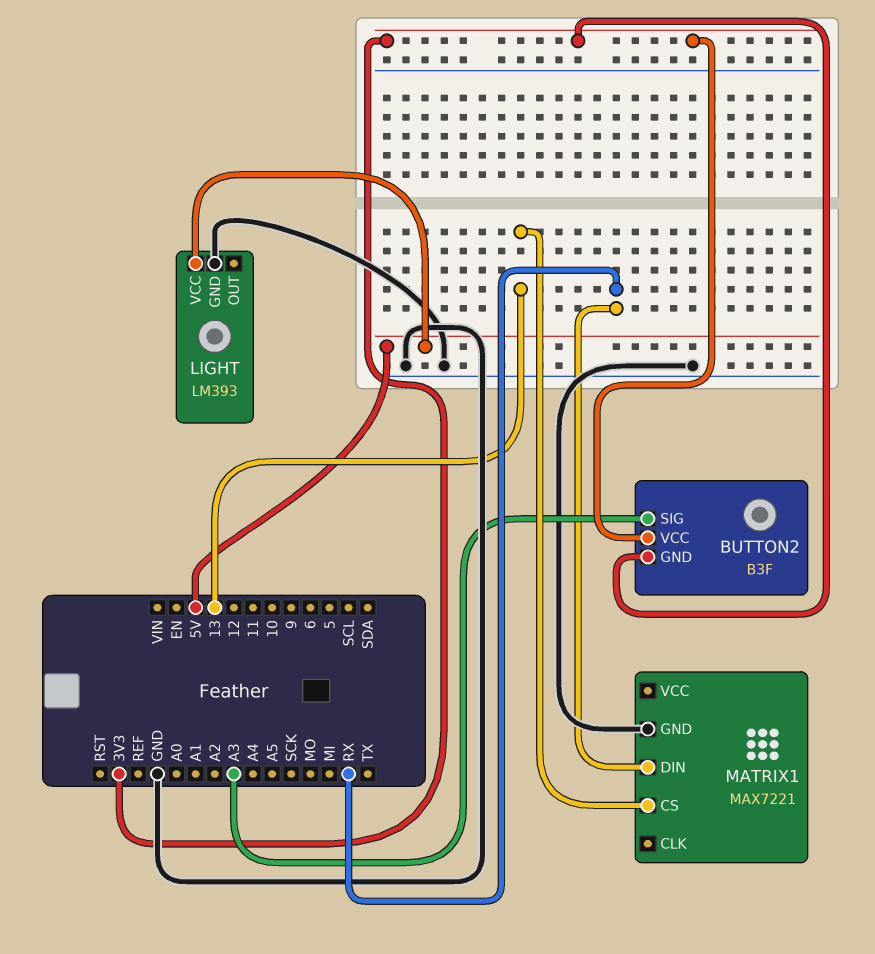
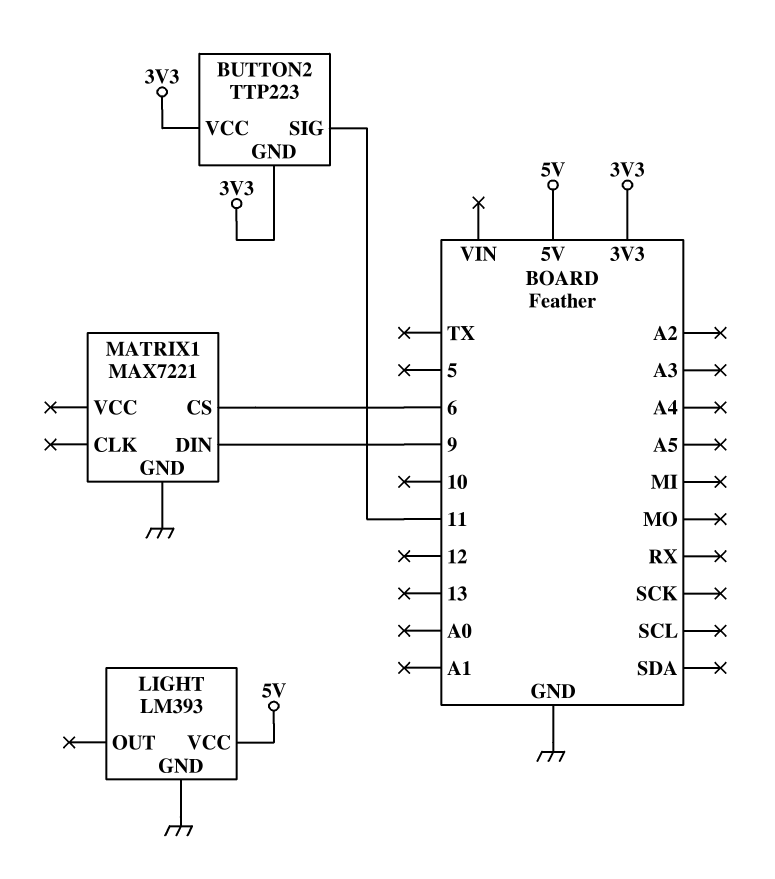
BUTTON2: B3F -> TTP223
BUTTON2 pin SIG: A3 -> 11
MATRIX1 pin CS: 13 -> 6
MATRIX1 pin DIN: RX -> 9

